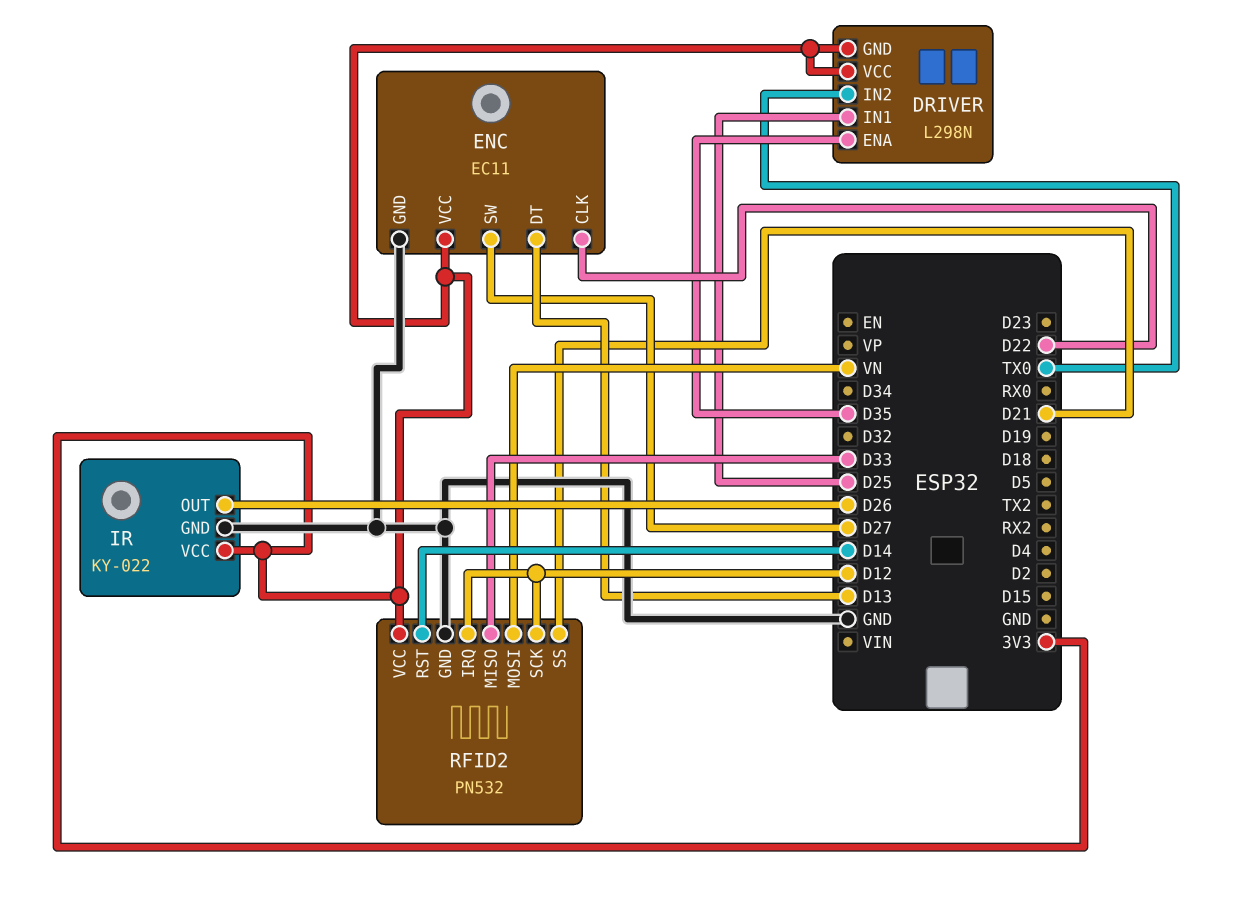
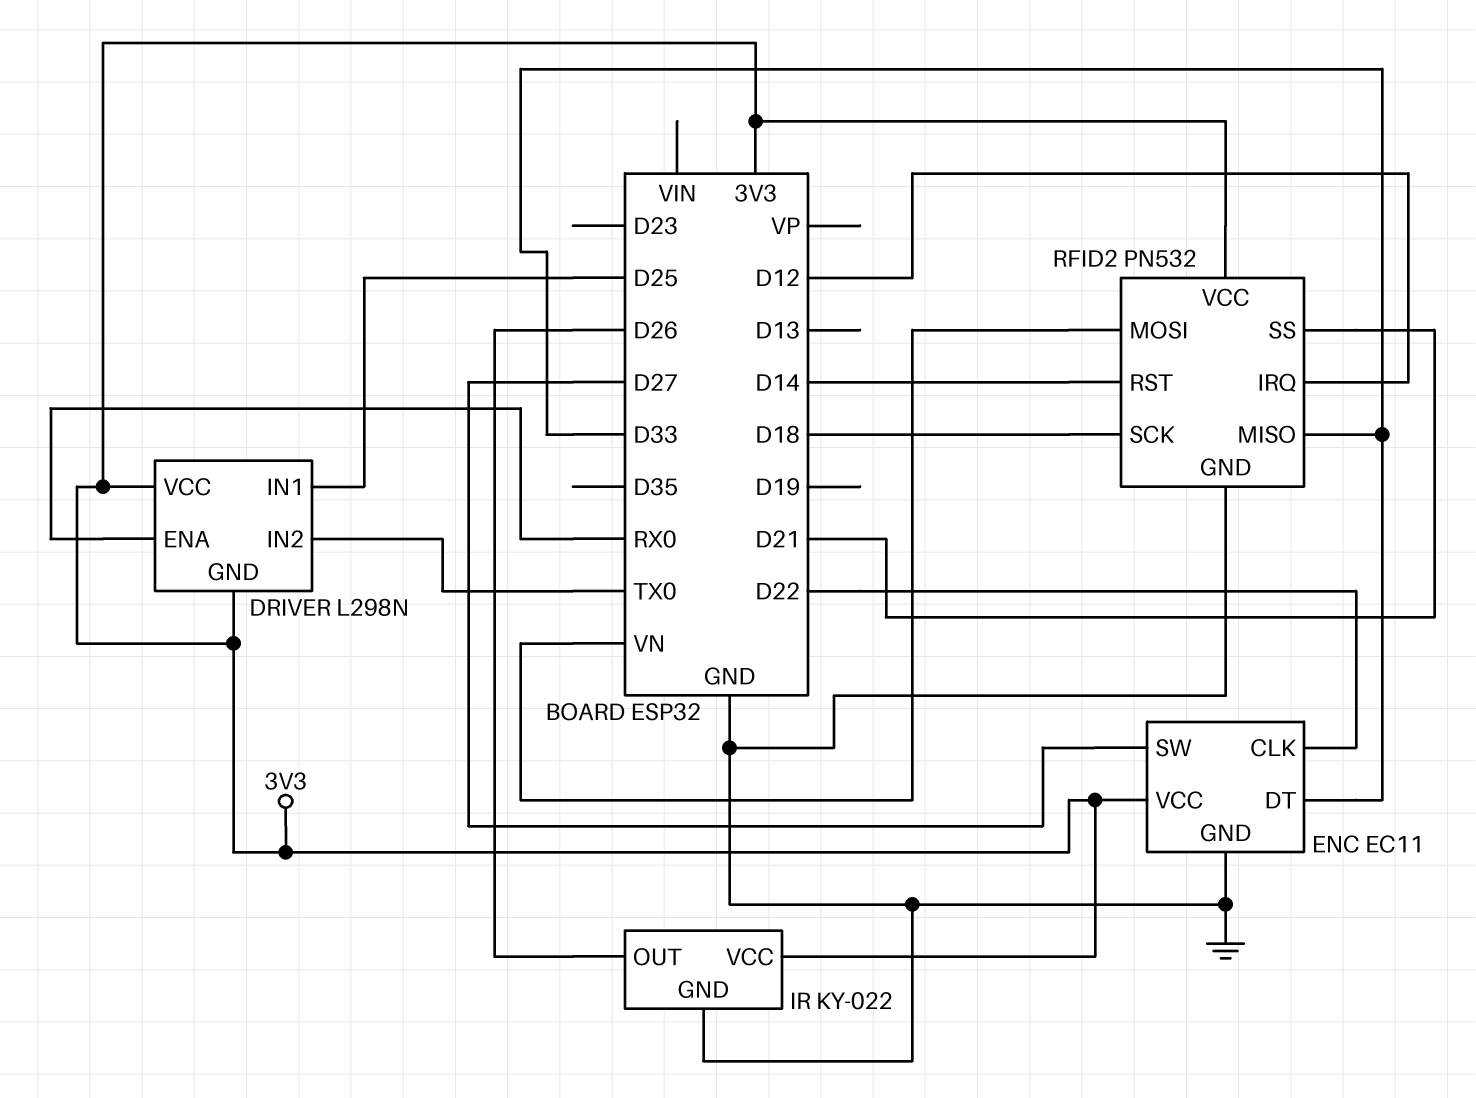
DRIVER pin ENA: D35 -> RX0
ENC pin DT: D13 -> D33
RFID2 pin SCK: D12 -> D18

